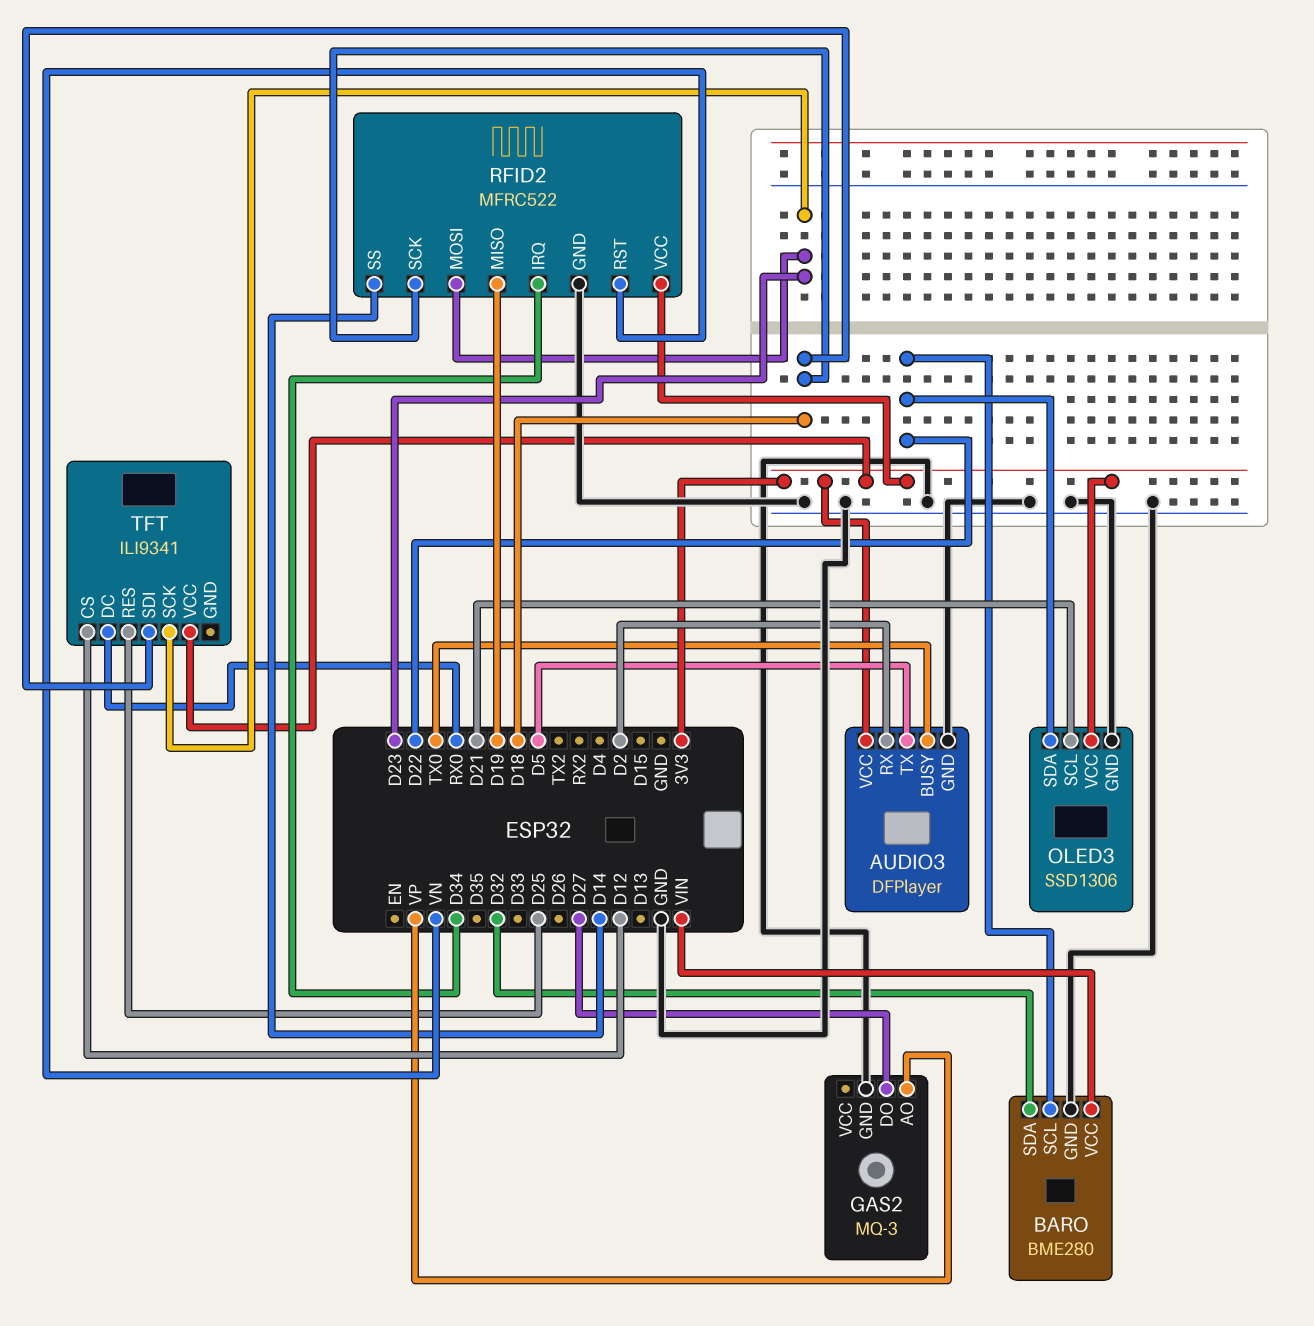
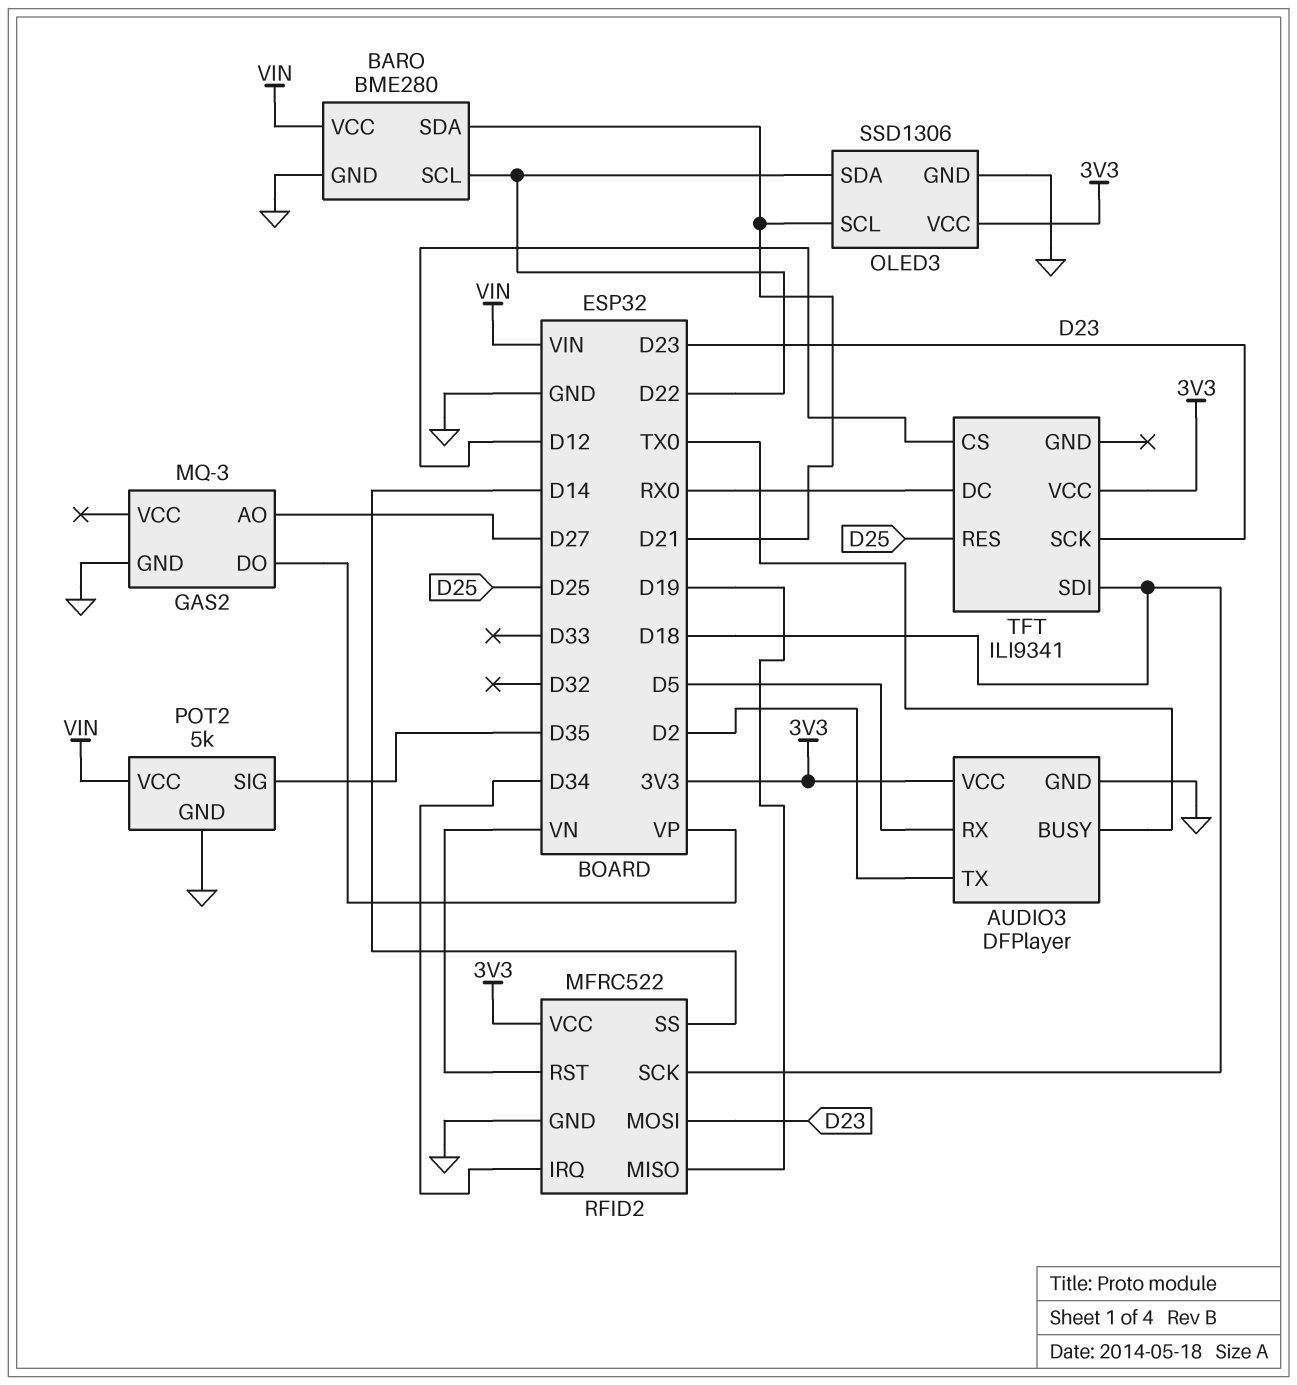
AUDIO3 pin RX: D2 -> D5
AUDIO3 pin TX: D5 -> D2
BARO pin SDA: D32 -> D21
GAS2 pin AO: VP -> D27
GAS2 pin DO: D27 -> VP
POT2: none -> 5k
POT2 pin GND: none -> GND
POT2 pin SIG: none -> D35
POT2 pin VCC: none -> VIN

